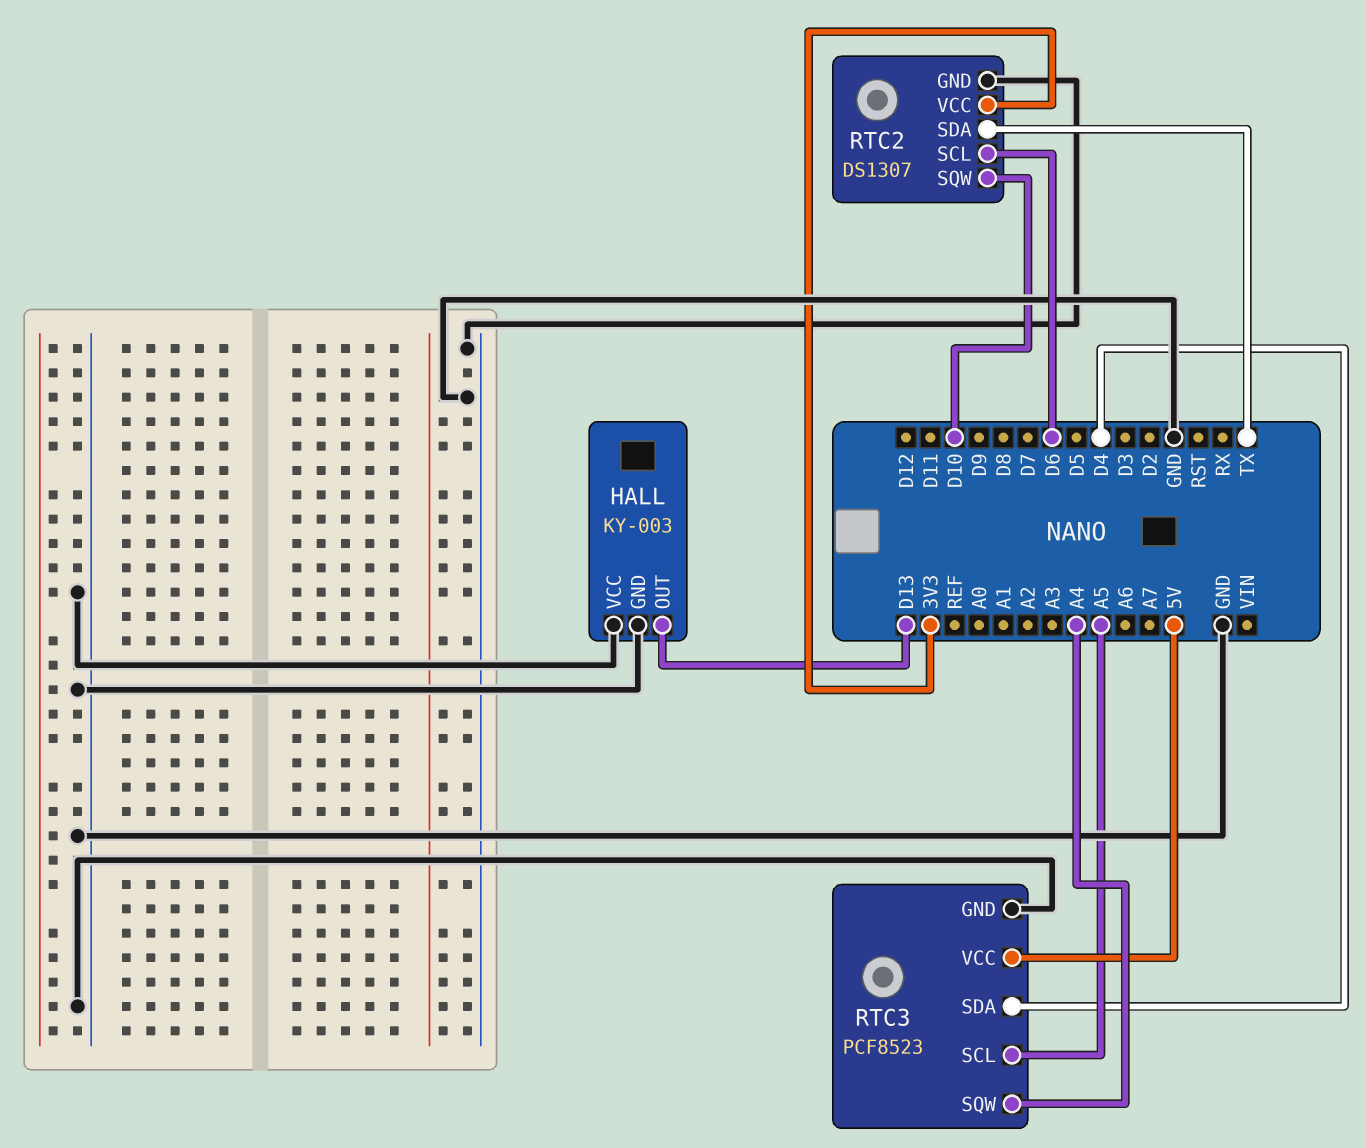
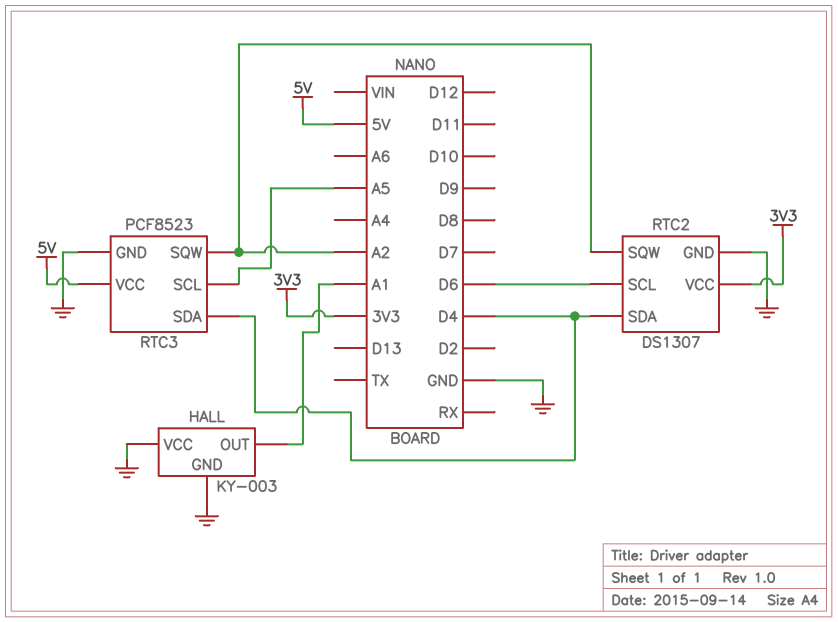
HALL pin OUT: D13 -> A1
RTC2 pin SDA: TX -> D4
RTC2 pin SQW: D10 -> A2
RTC3 pin SQW: A4 -> A2

